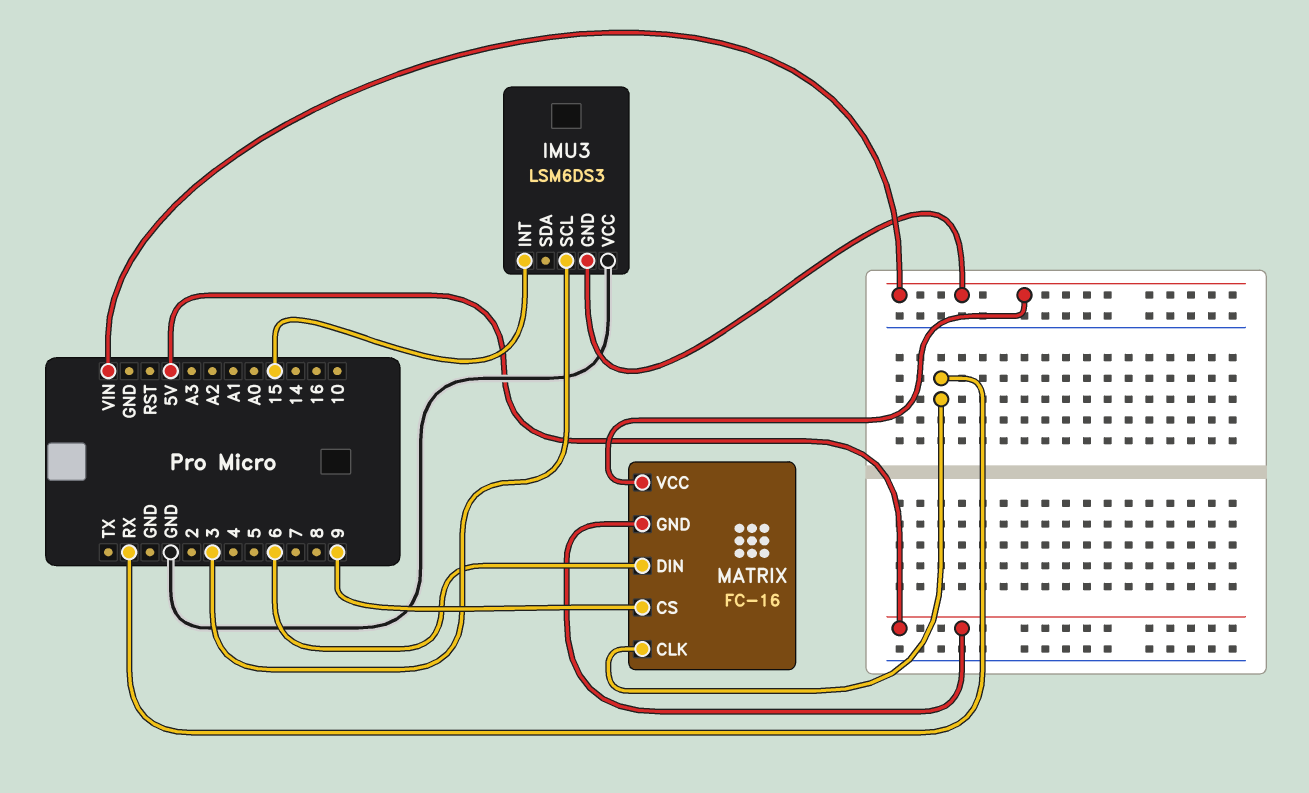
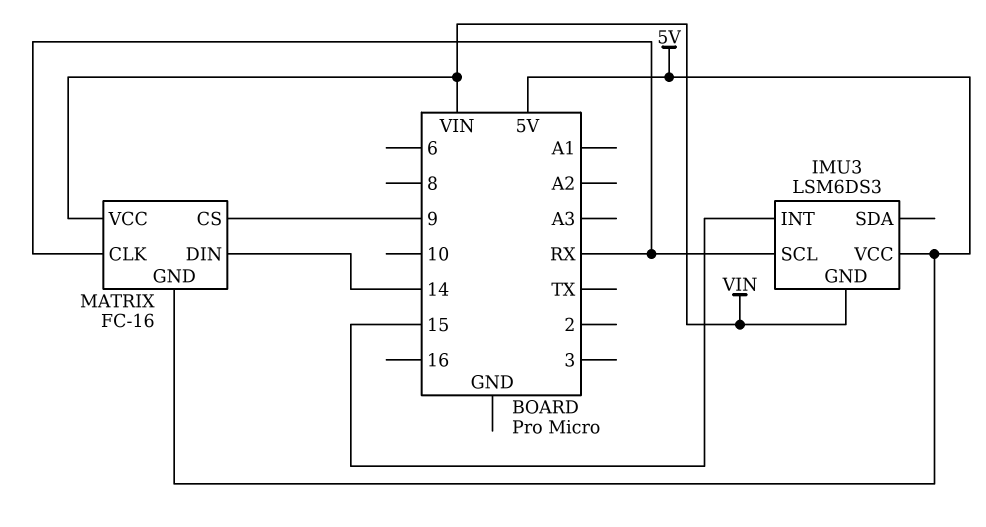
IMU3 pin SCL: 3 -> RX
IMU3 pin VCC: GND -> 5V
MATRIX pin DIN: 6 -> 14

